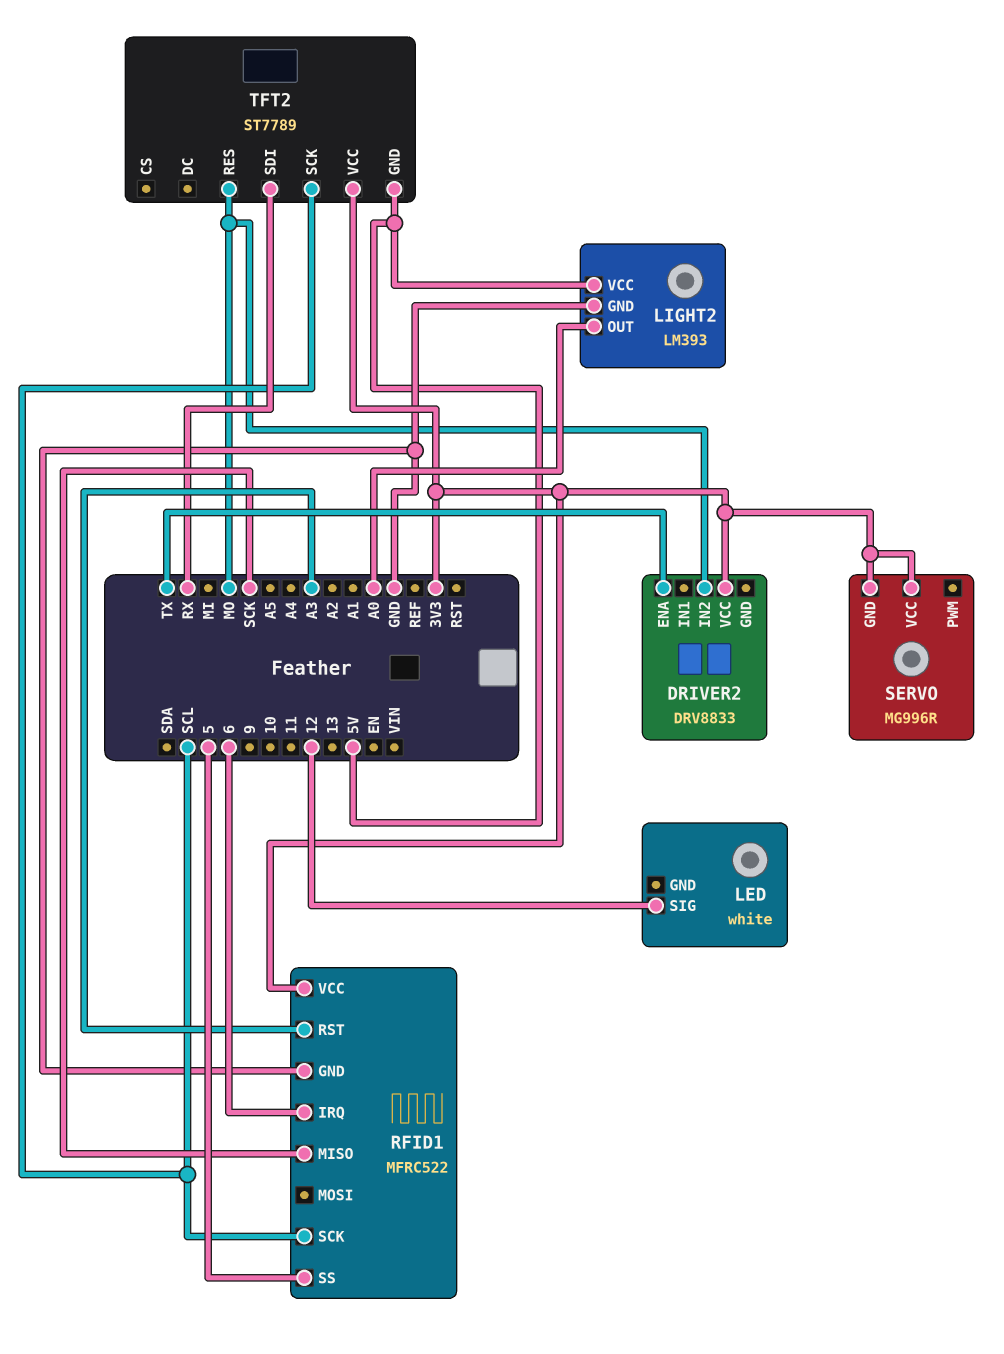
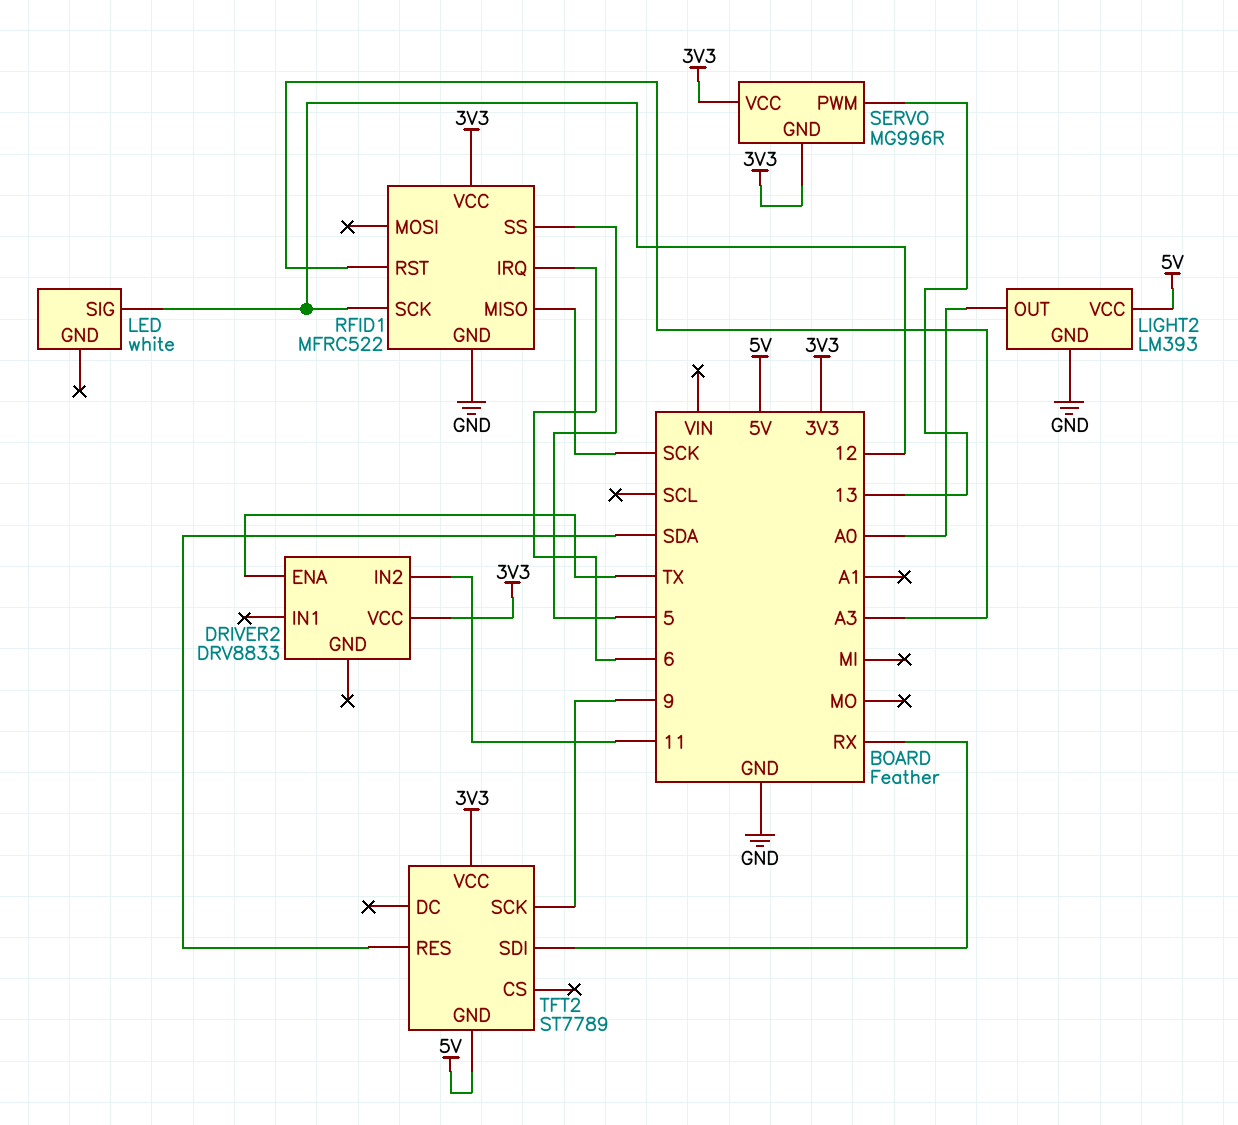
DRIVER2 pin IN2: MO -> 11
RFID1 pin SCK: SCL -> 12
SERVO pin PWM: none -> 13
TFT2 pin RES: MO -> SDA
TFT2 pin SCK: SCL -> 9

